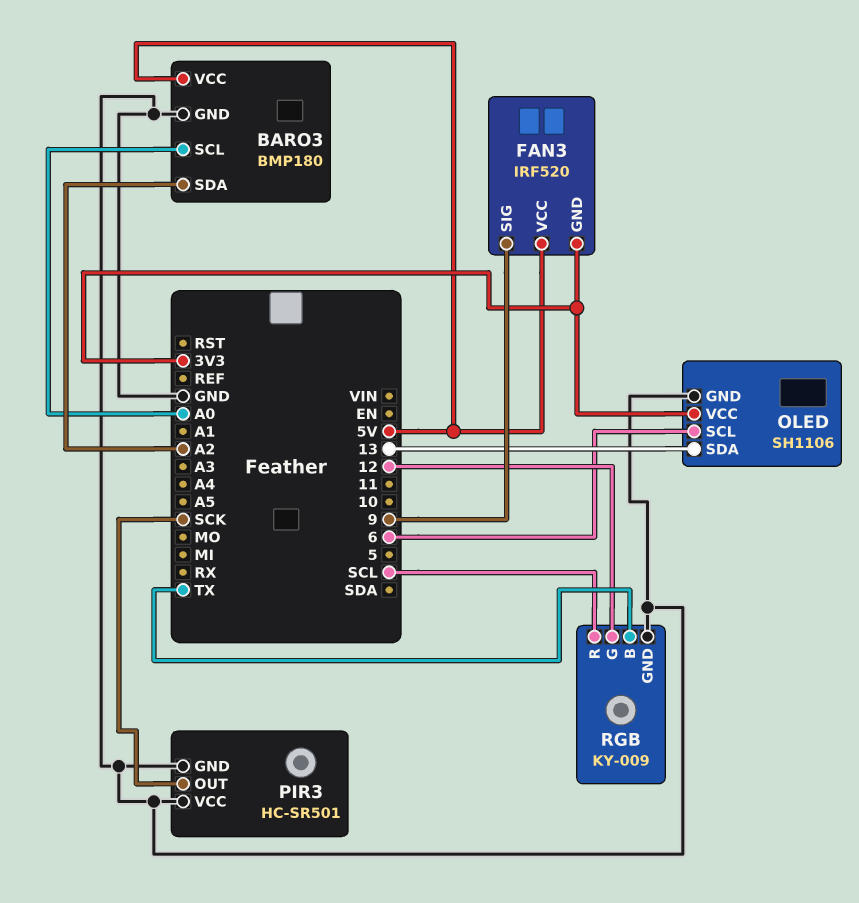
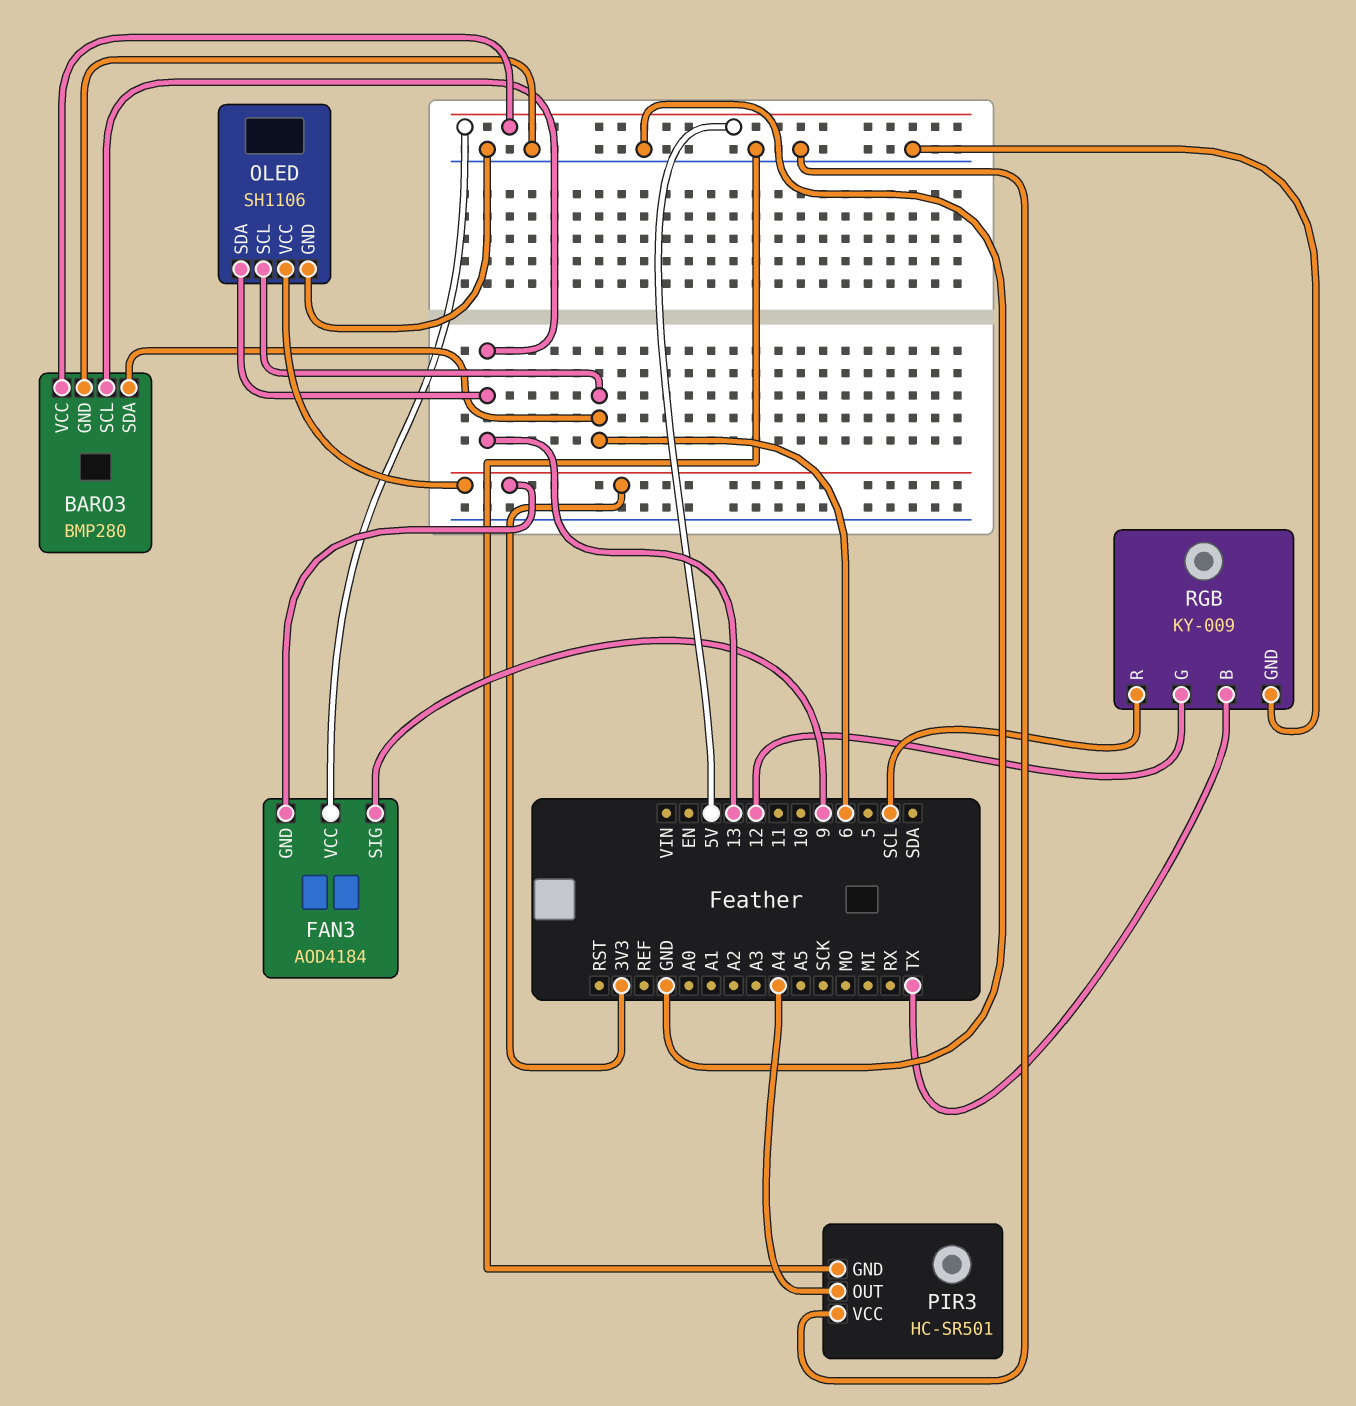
BARO3: BMP180 -> BMP280
BARO3 pin SCL: A0 -> 13
BARO3 pin SDA: A2 -> 6
FAN3: IRF520 -> AOD4184
PIR3 pin OUT: SCK -> A4

